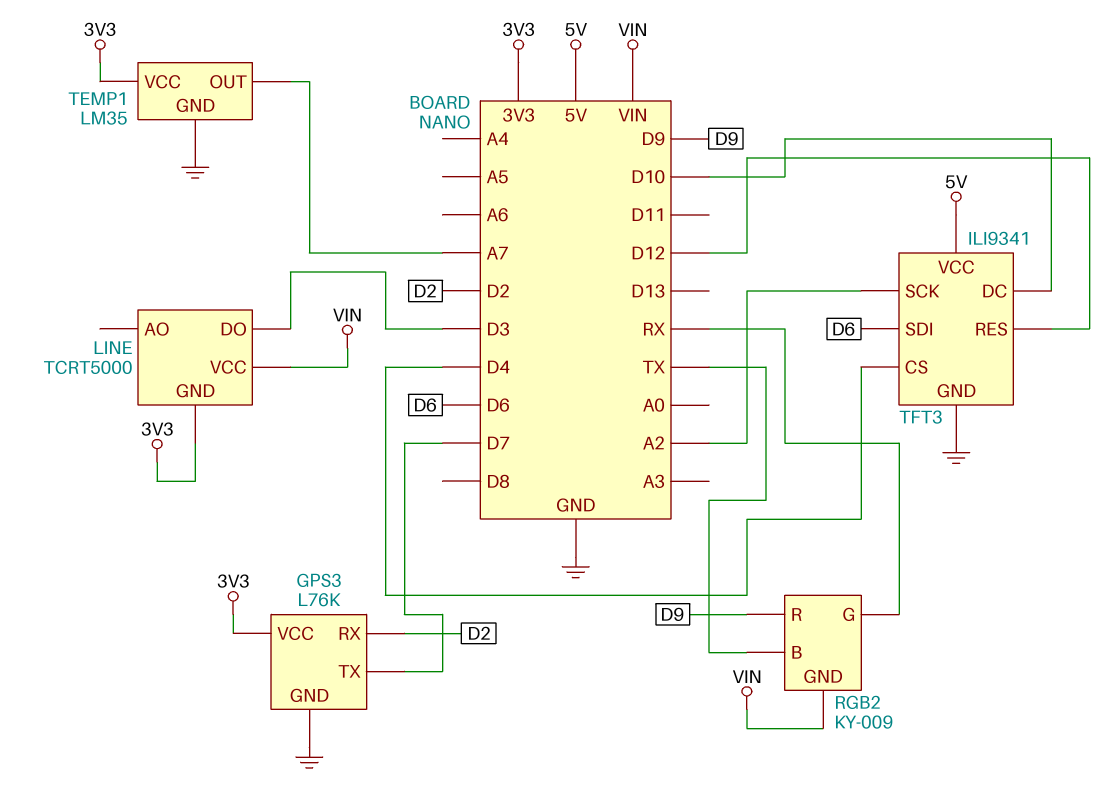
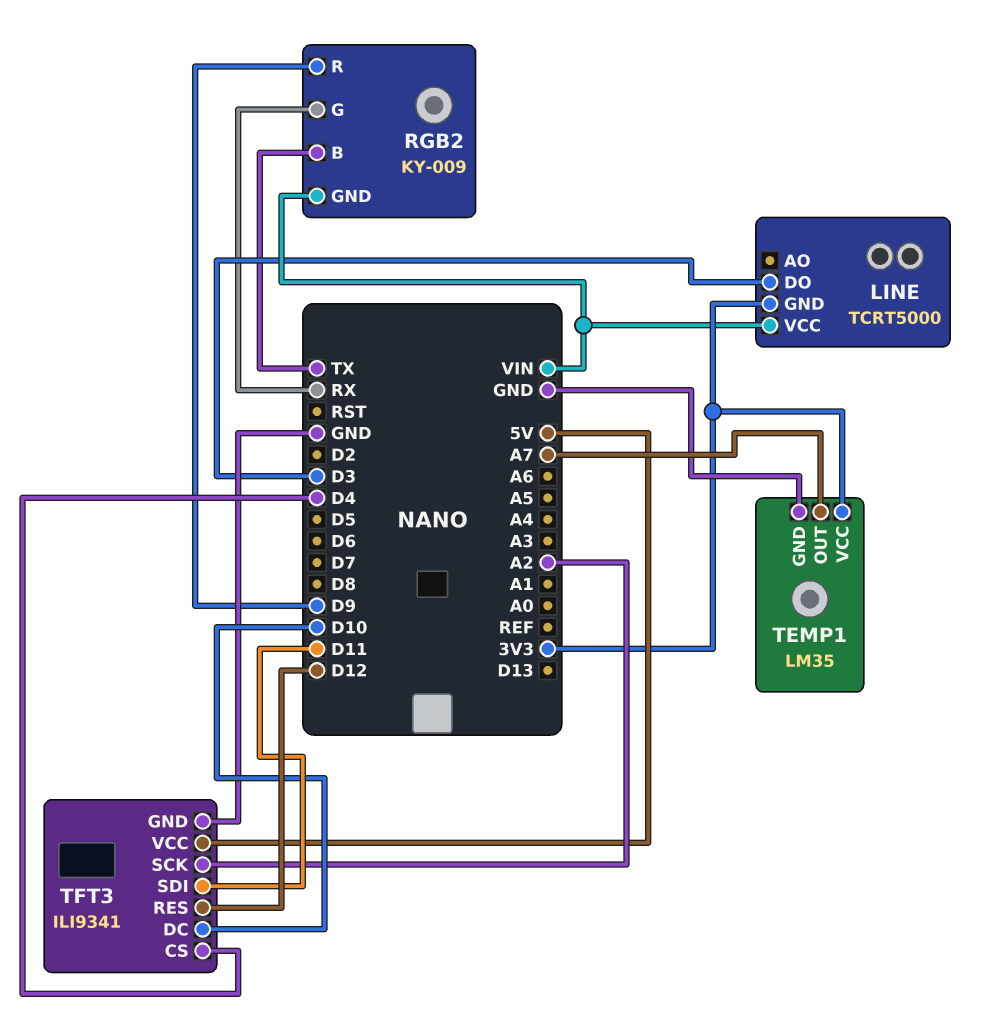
GPS3: L76K -> none
GPS3 pin GND: GND -> none
GPS3 pin RX: D2 -> none
GPS3 pin TX: D7 -> none
GPS3 pin VCC: 3V3 -> none
TFT3 pin SDI: D6 -> D11

